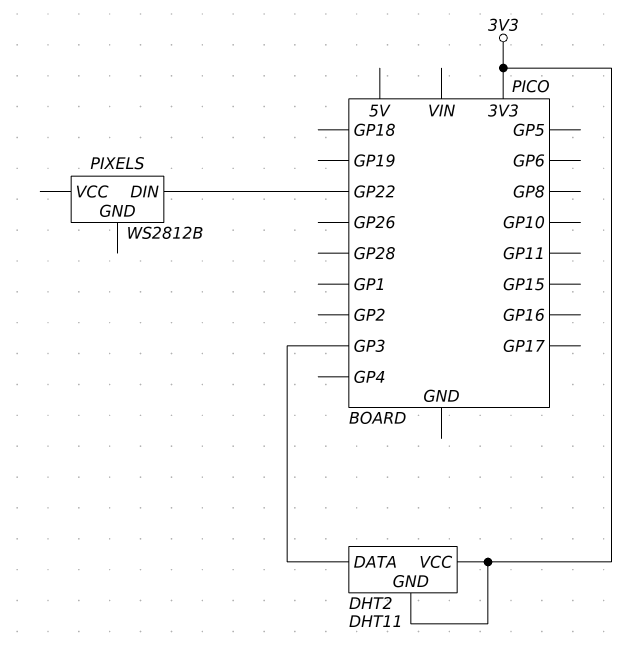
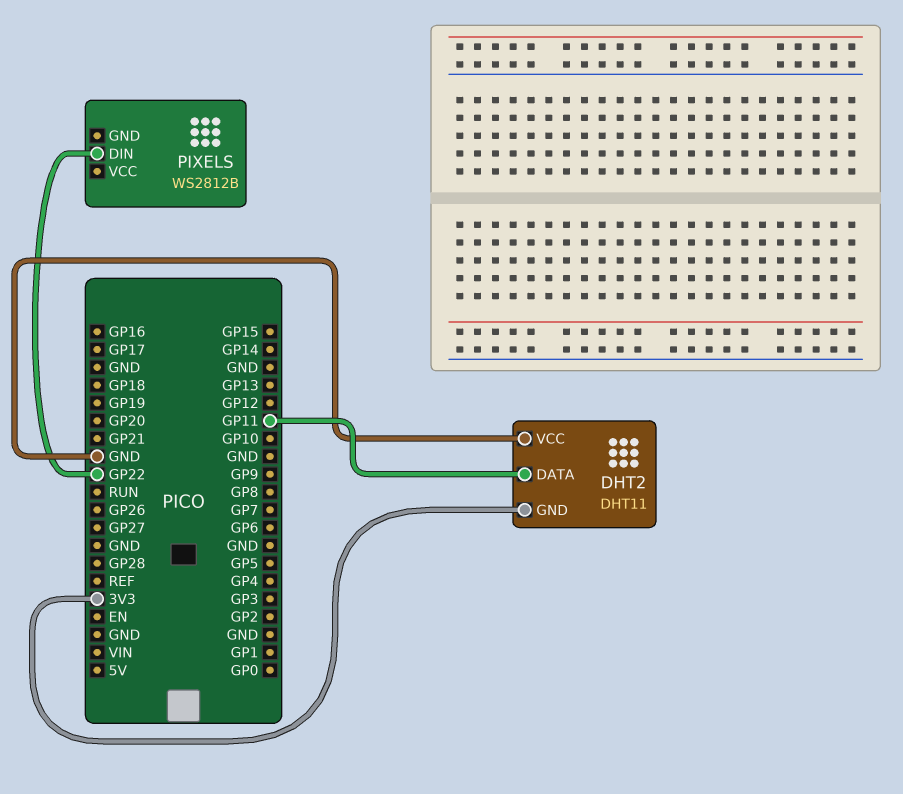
DHT2 pin DATA: GP3 -> GP11
DHT2 pin VCC: 3V3 -> GND

